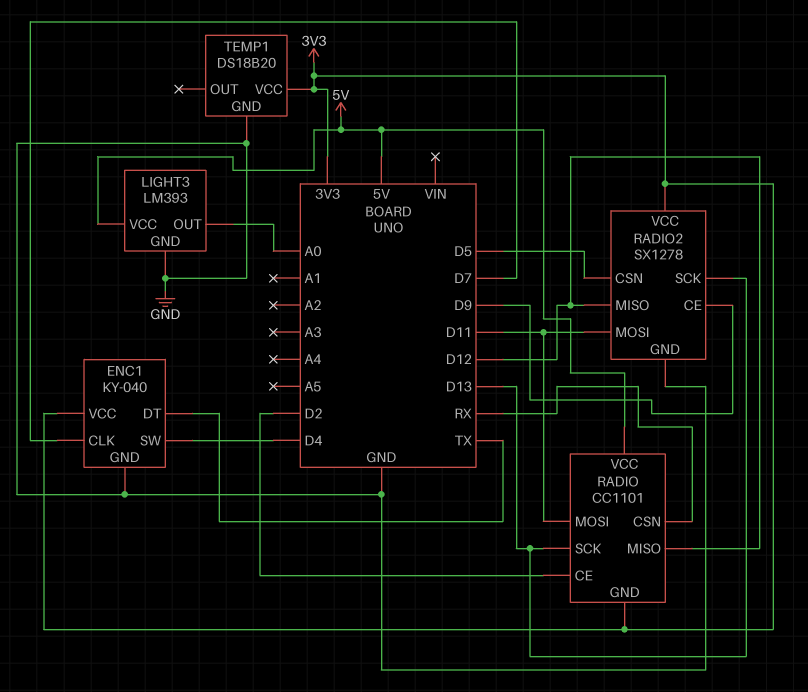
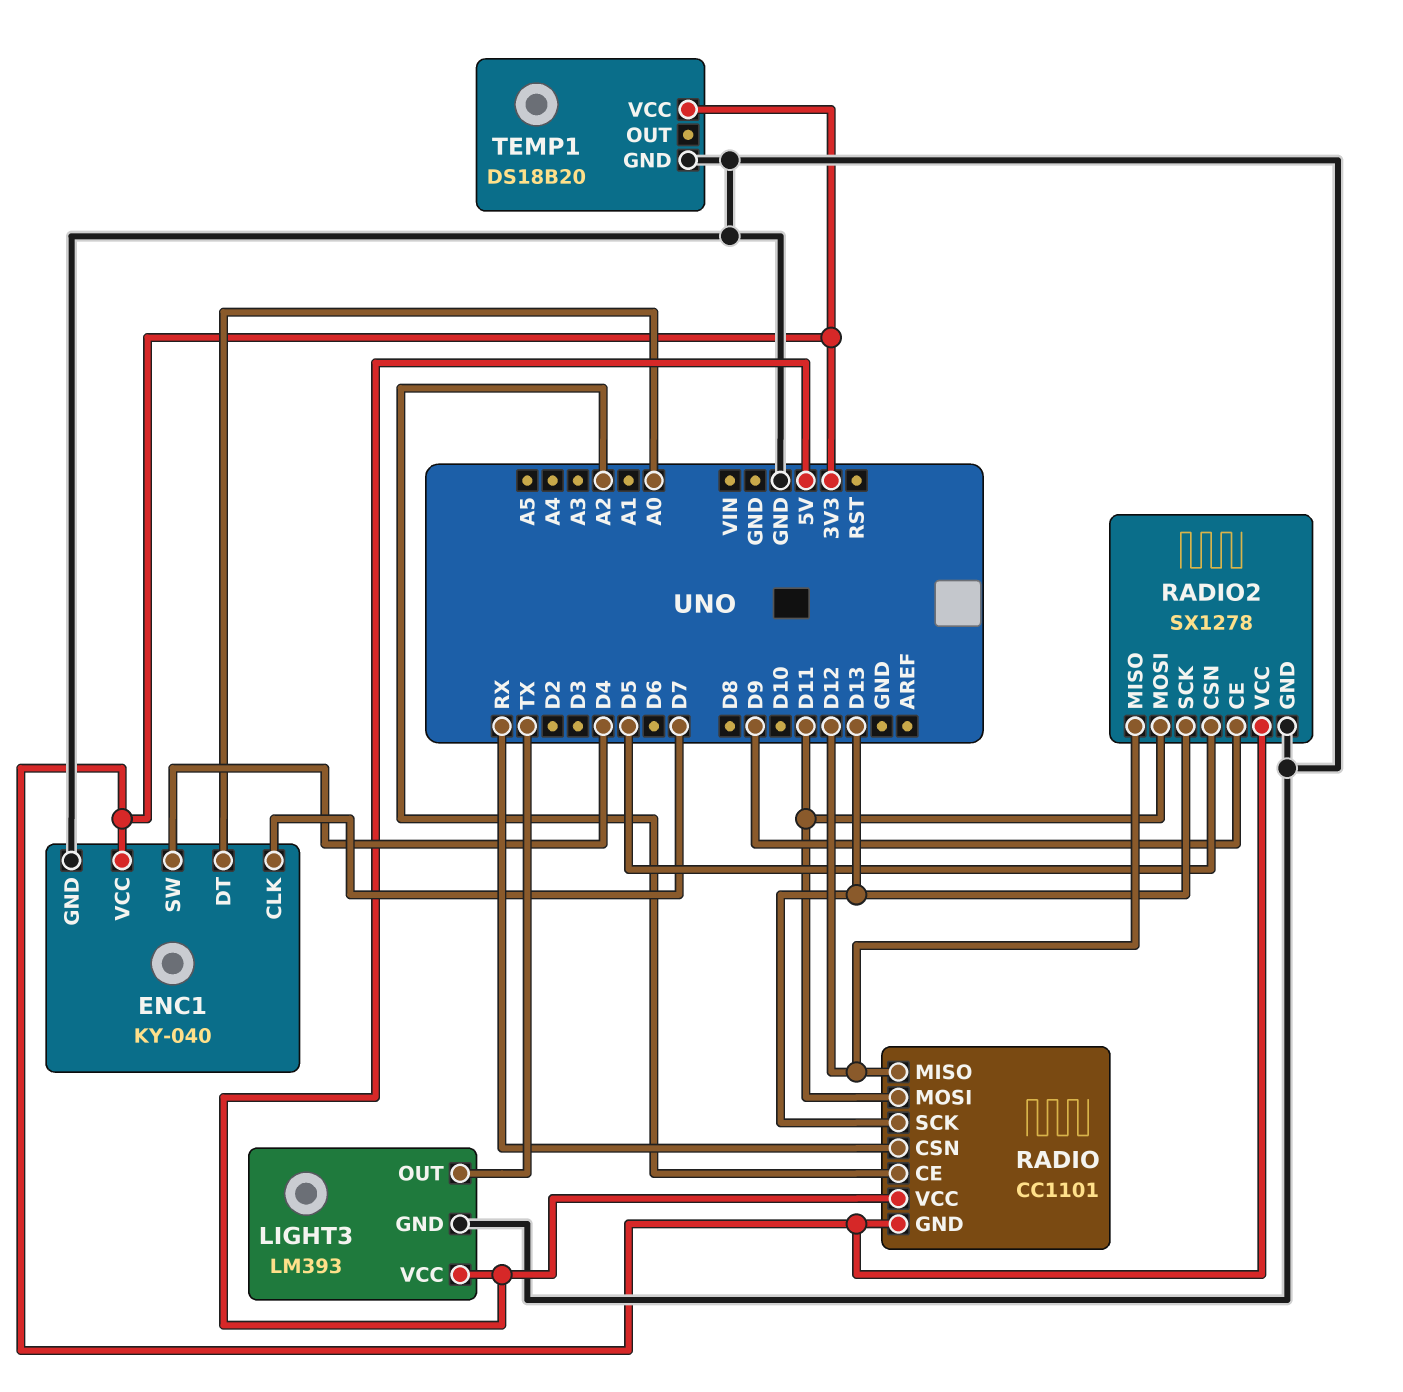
ENC1 pin DT: TX -> A0
LIGHT3 pin OUT: A0 -> TX
RADIO pin CE: D2 -> A2

